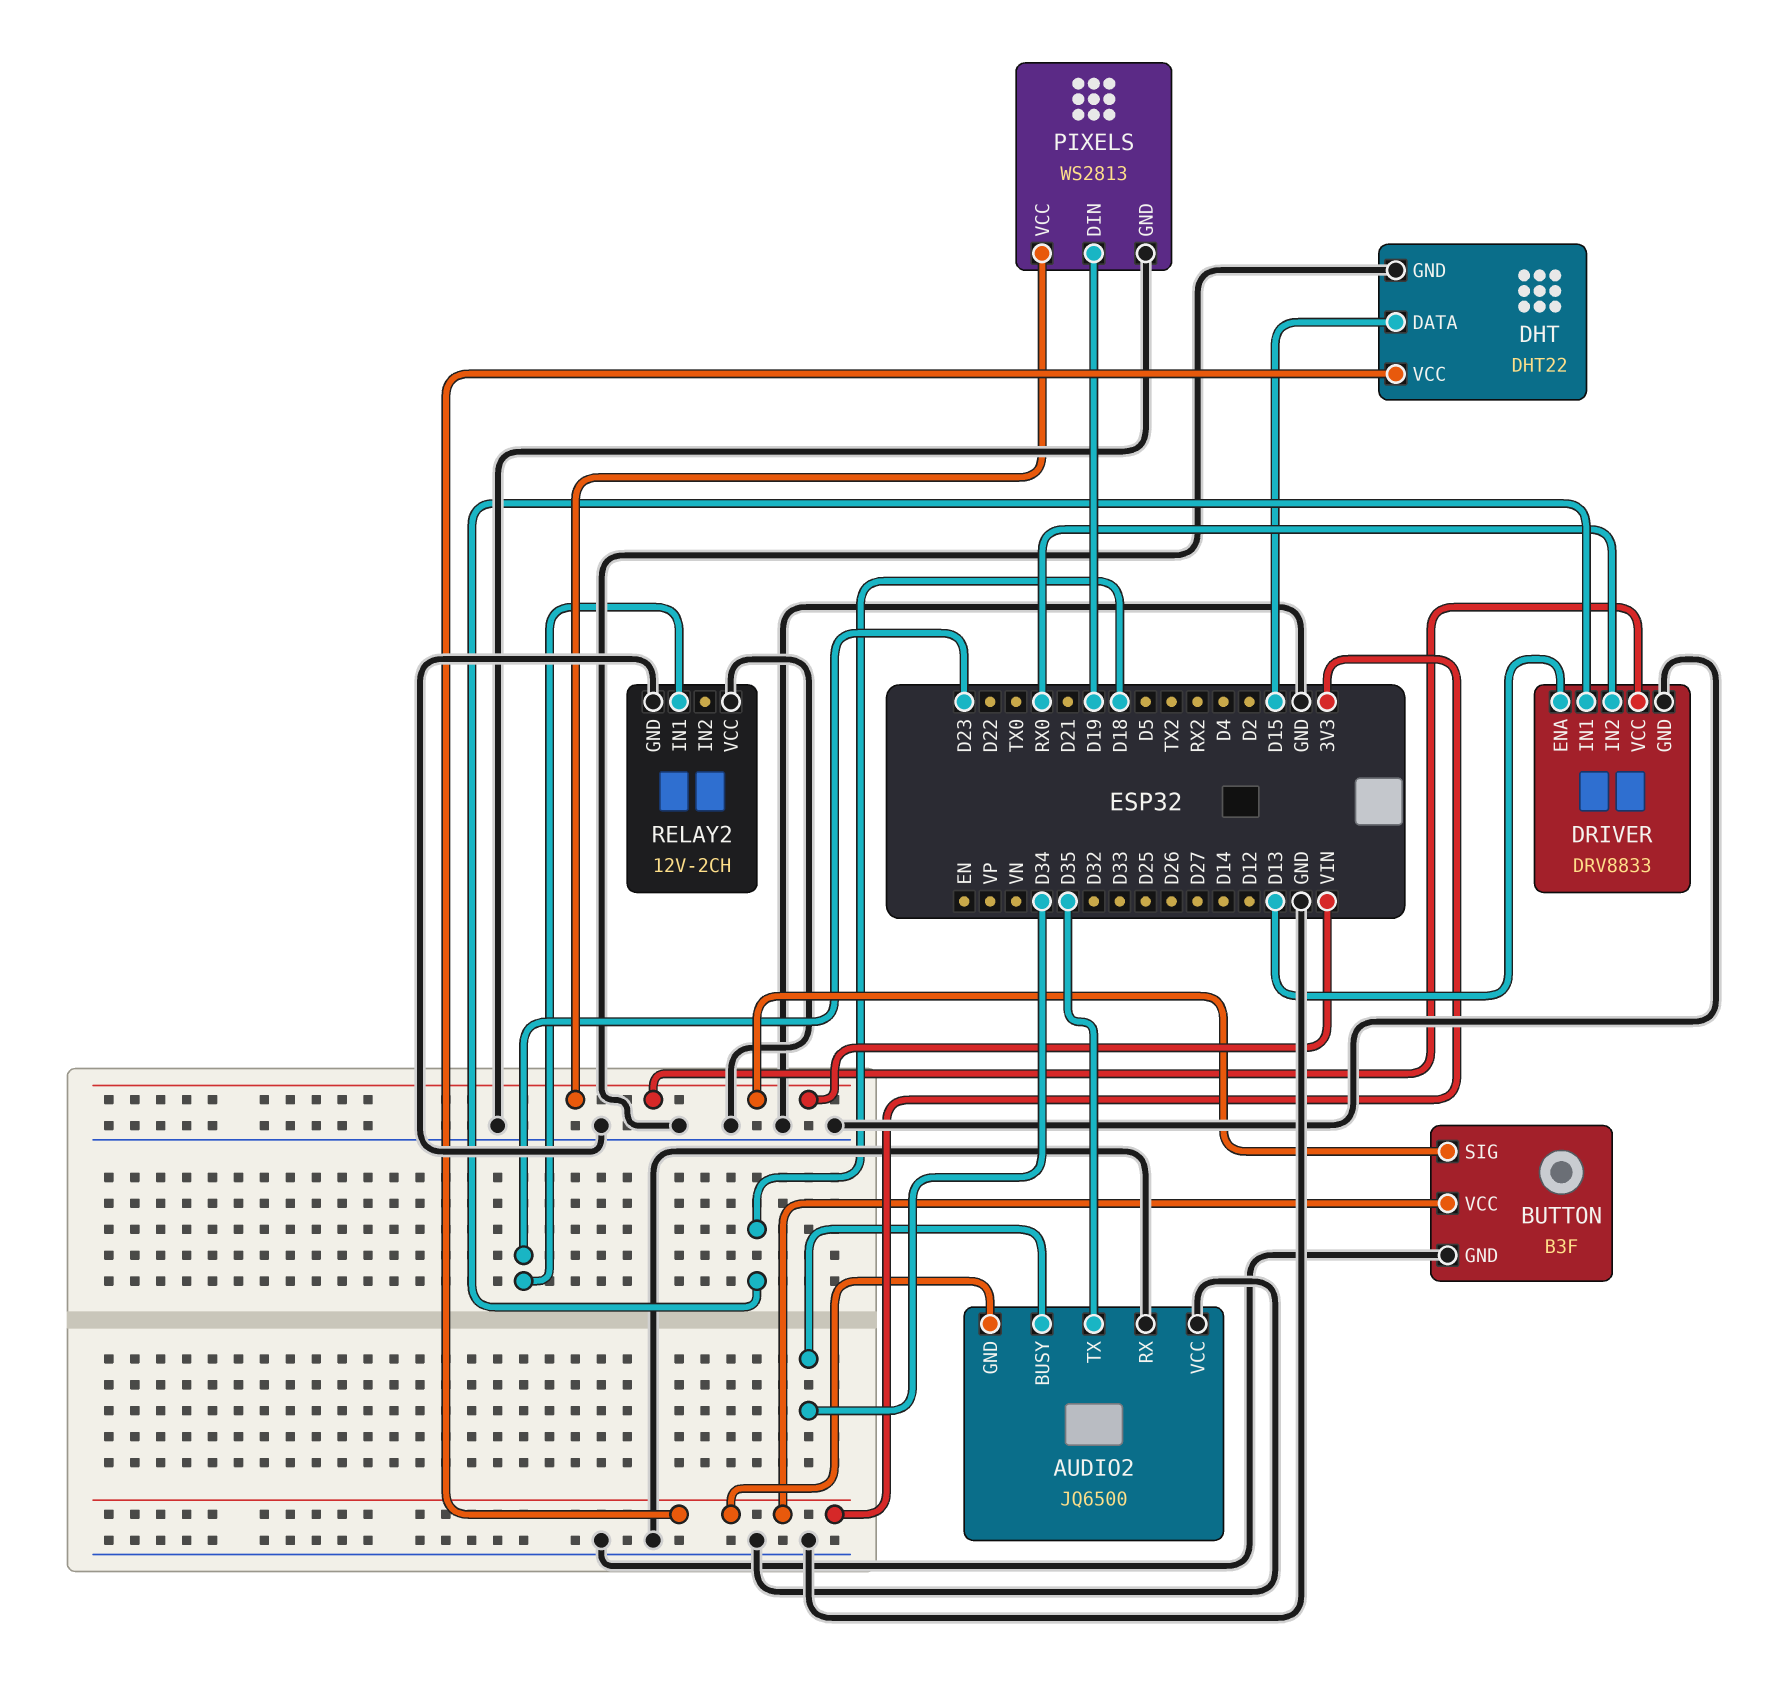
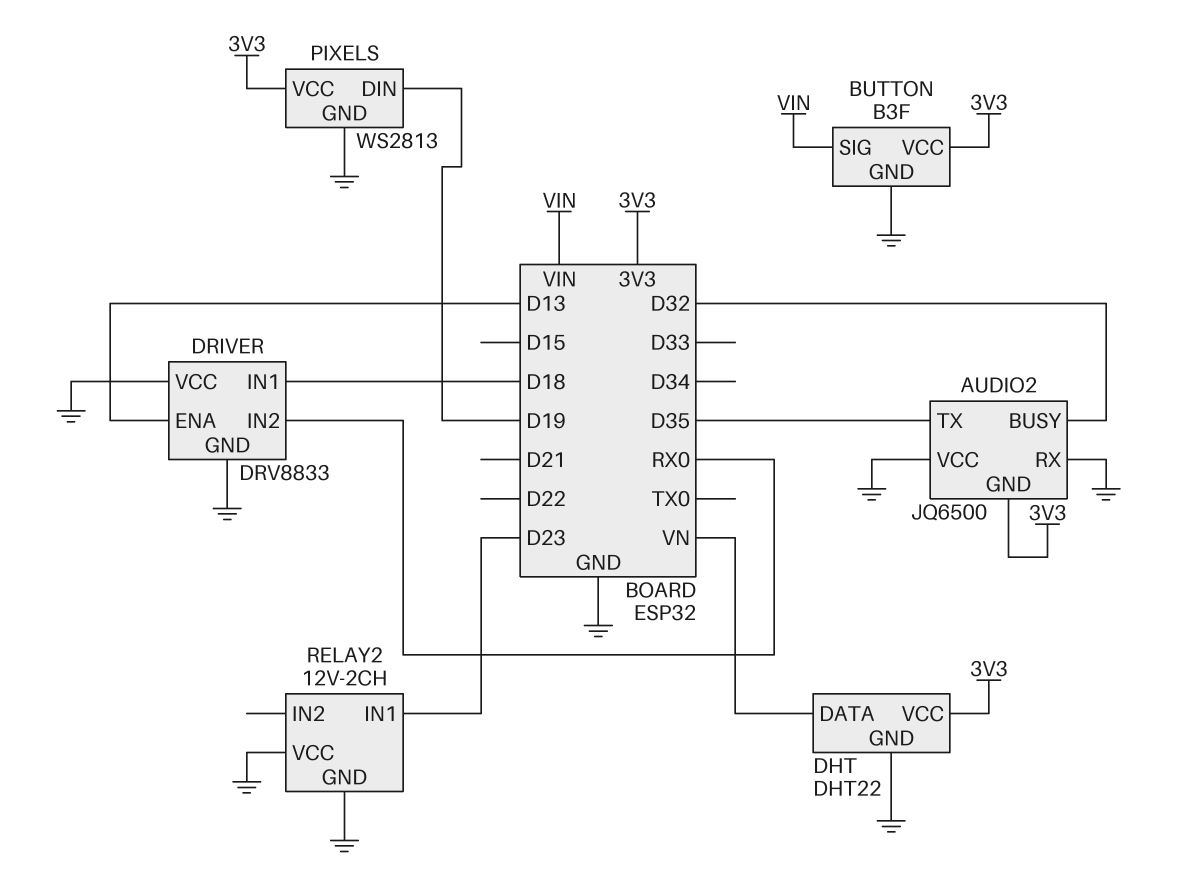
AUDIO2 pin BUSY: D34 -> D32
DHT pin DATA: D15 -> VN
DRIVER pin VCC: VIN -> GND
PIXELS pin VCC: VIN -> 3V3

